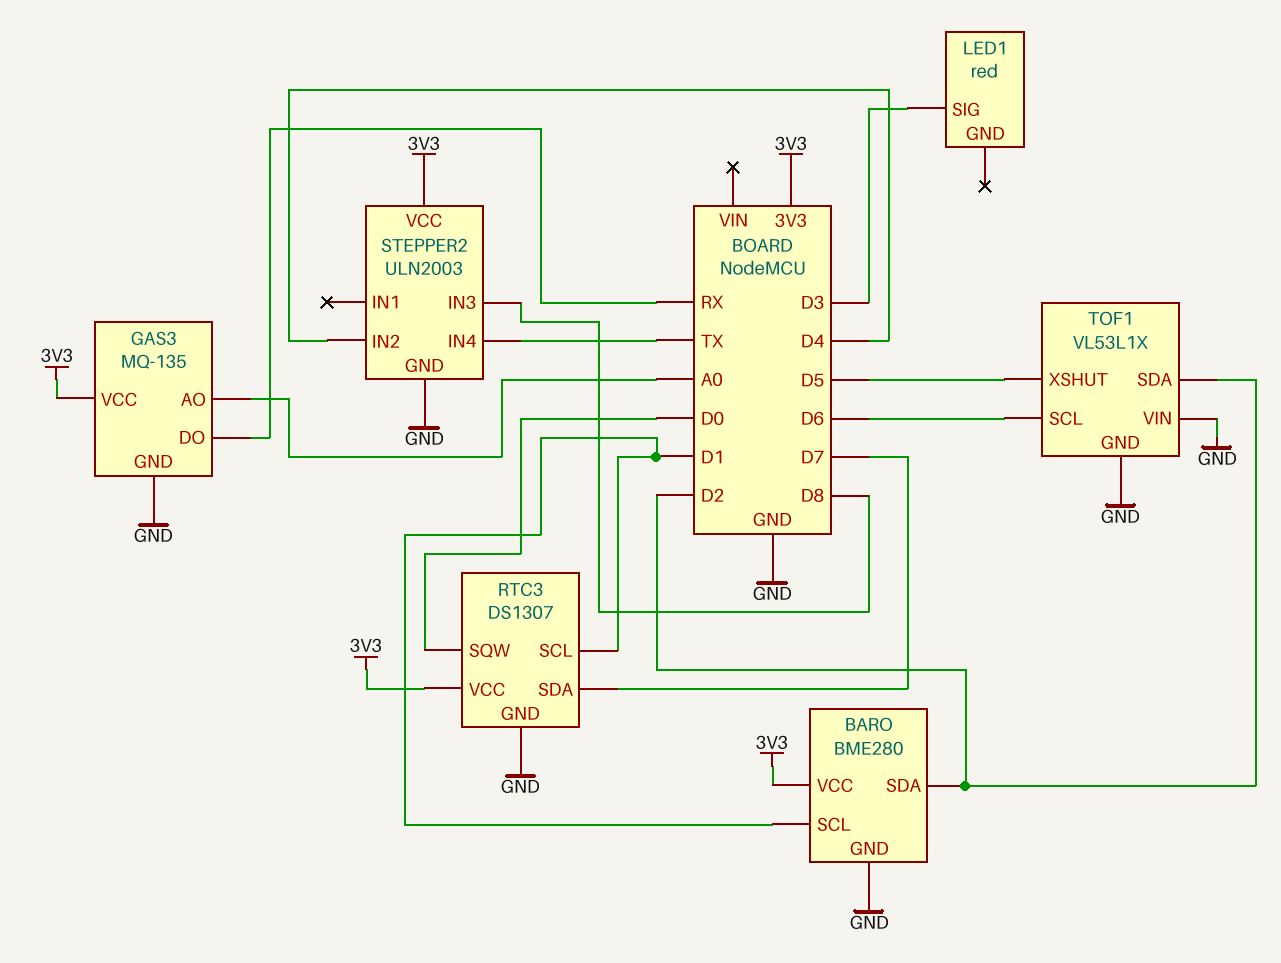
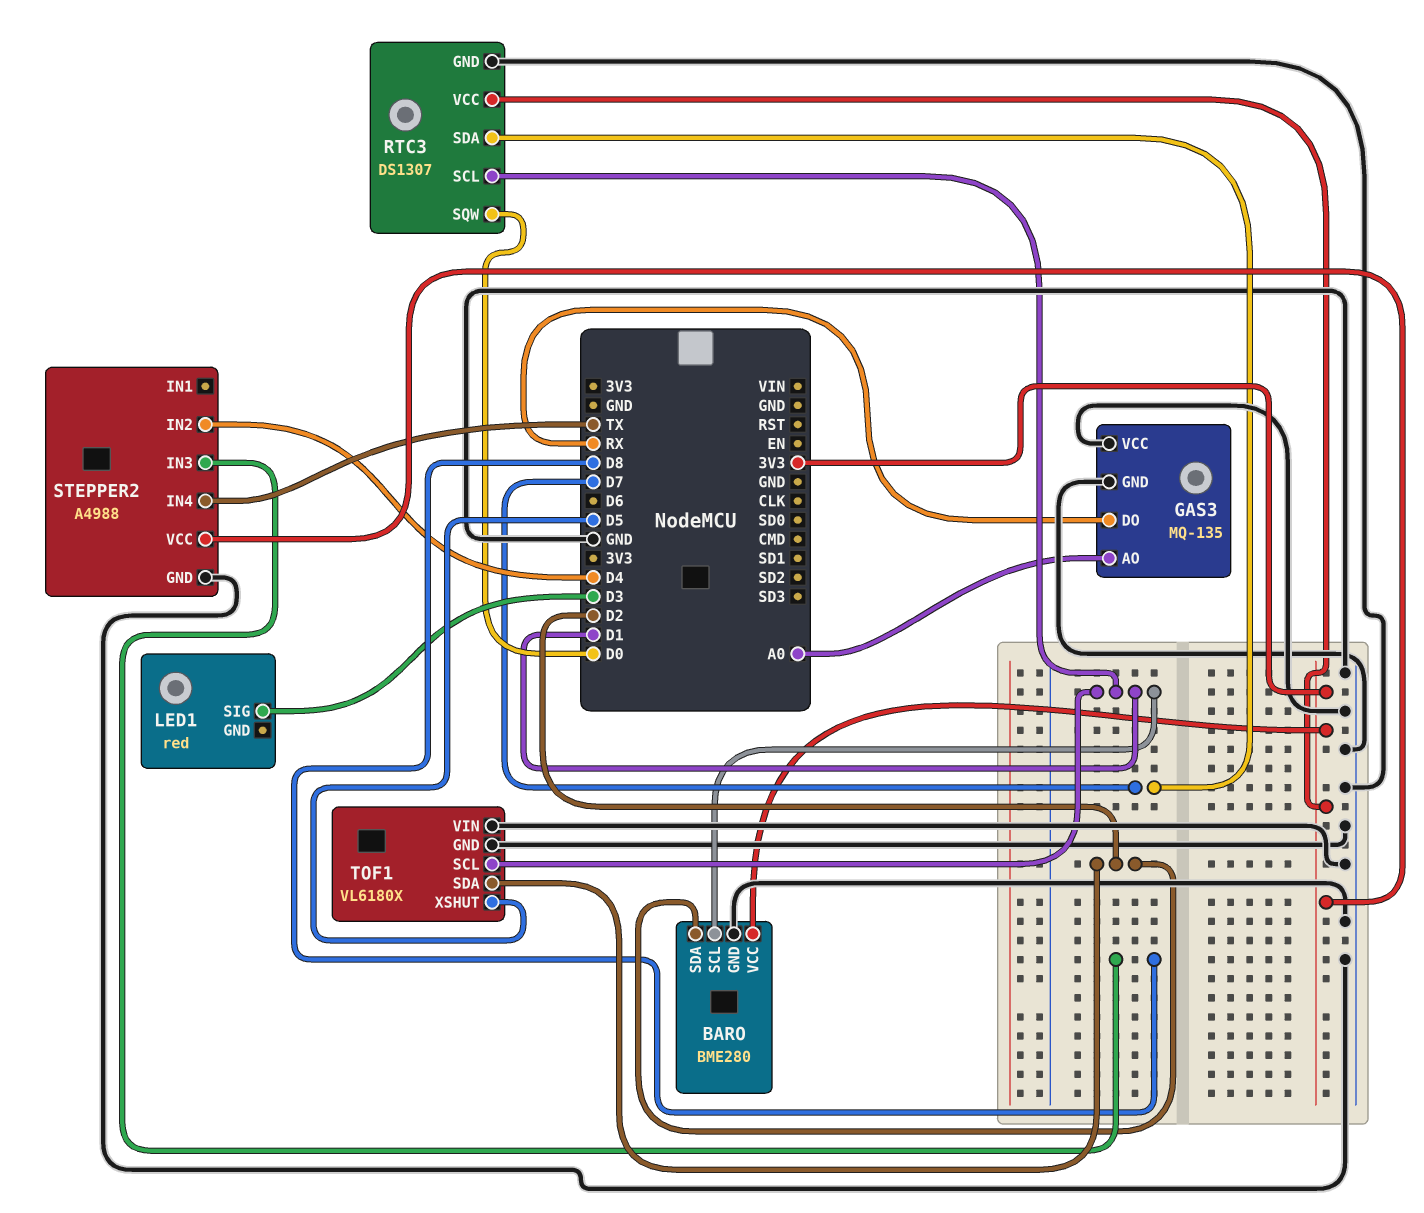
GAS3 pin VCC: 3V3 -> GND
STEPPER2: ULN2003 -> A4988
TOF1: VL53L1X -> VL6180X
TOF1 pin SCL: D6 -> D1

